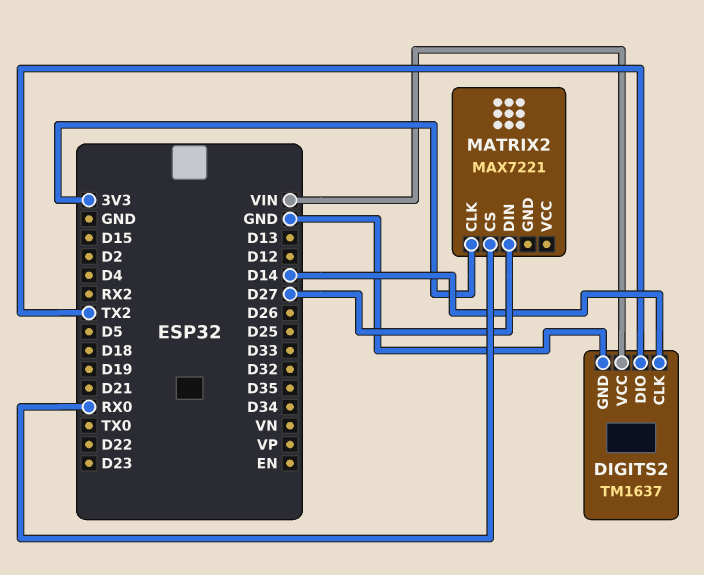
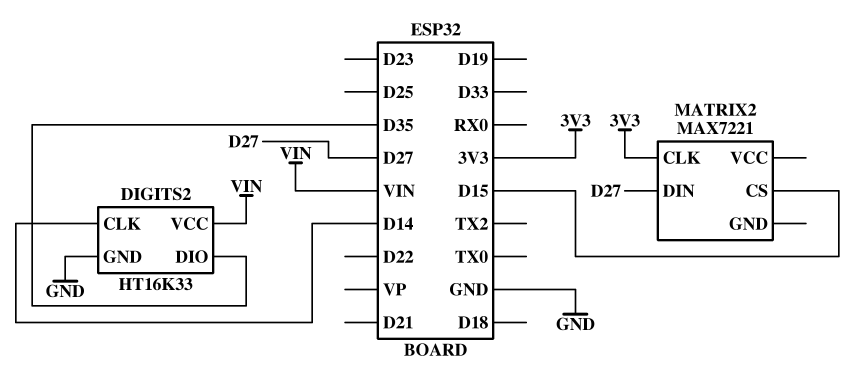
DIGITS2: TM1637 -> HT16K33
DIGITS2 pin DIO: TX2 -> D35
MATRIX2 pin CS: RX0 -> D15

